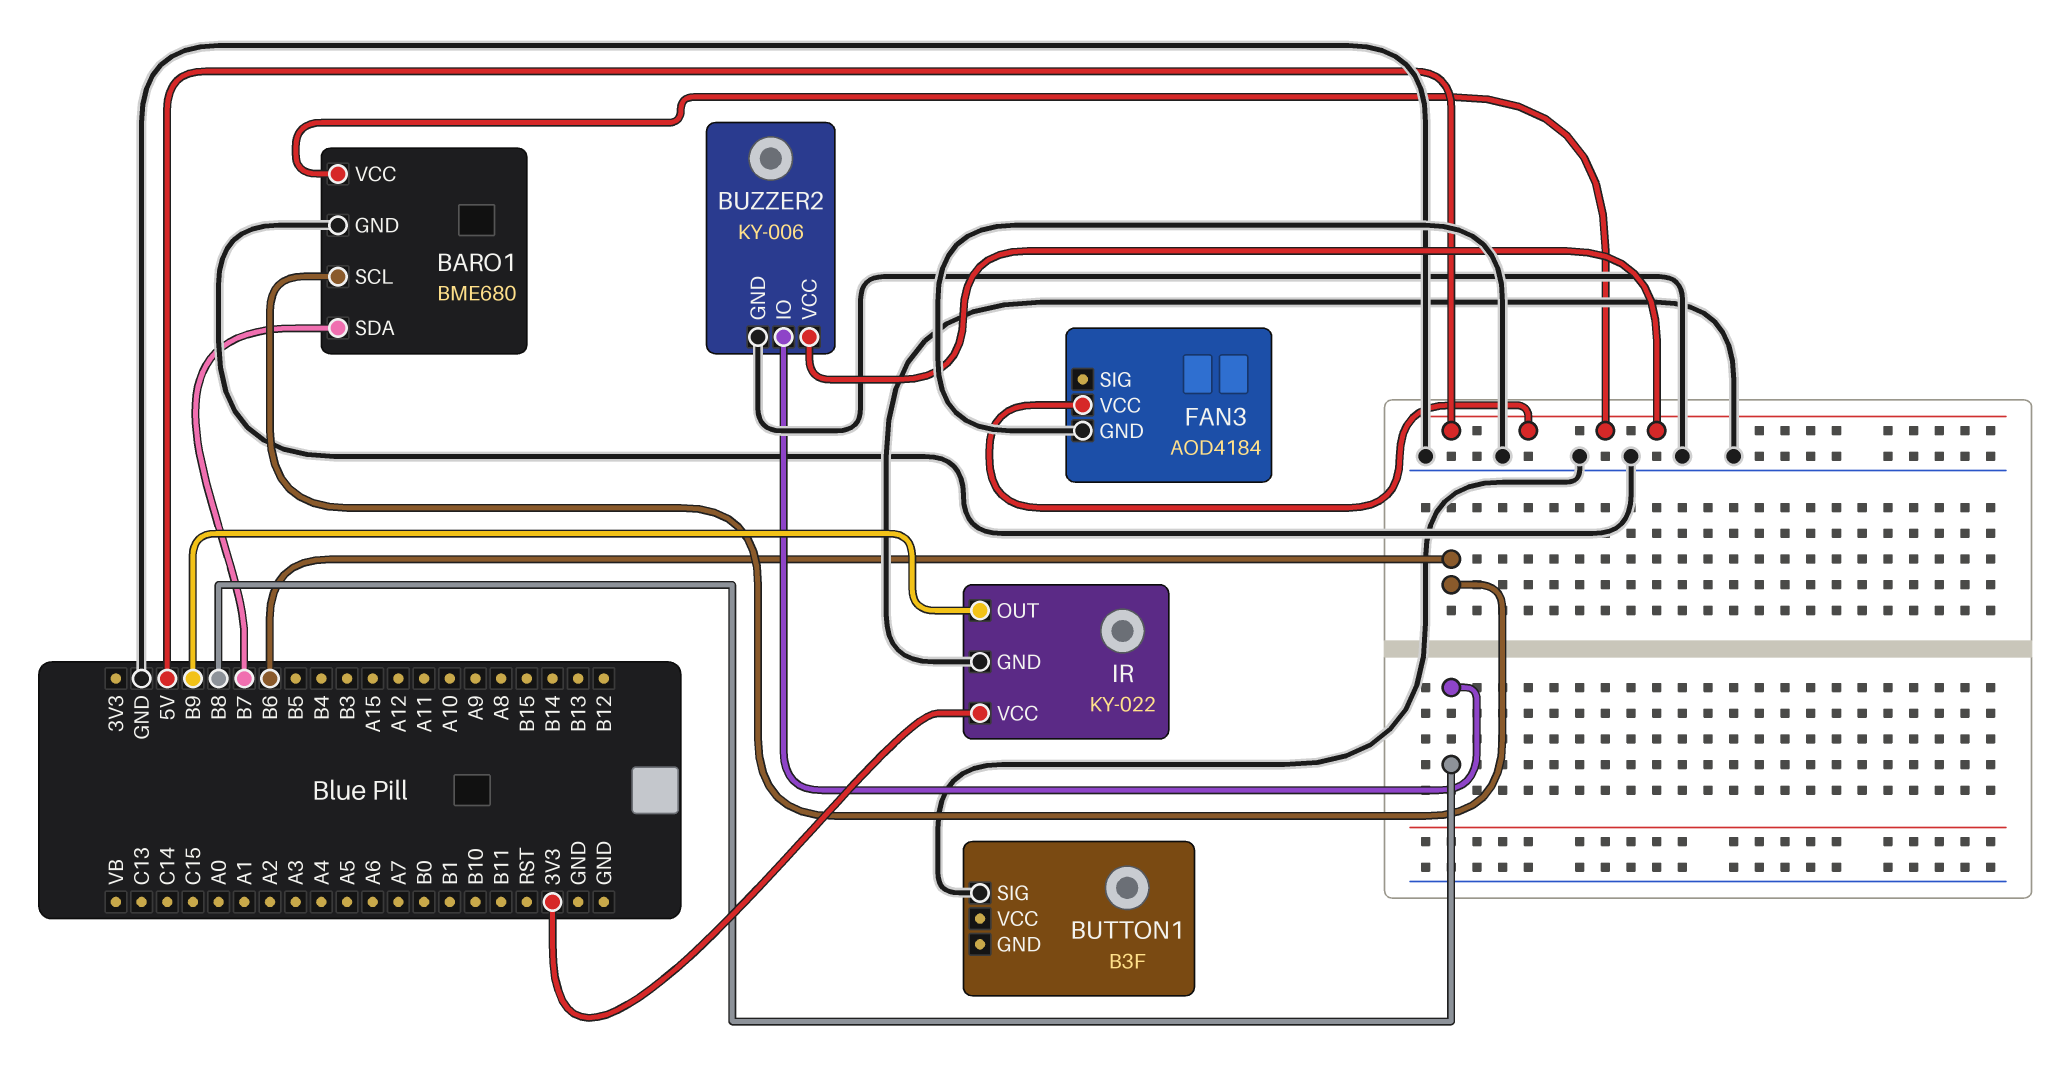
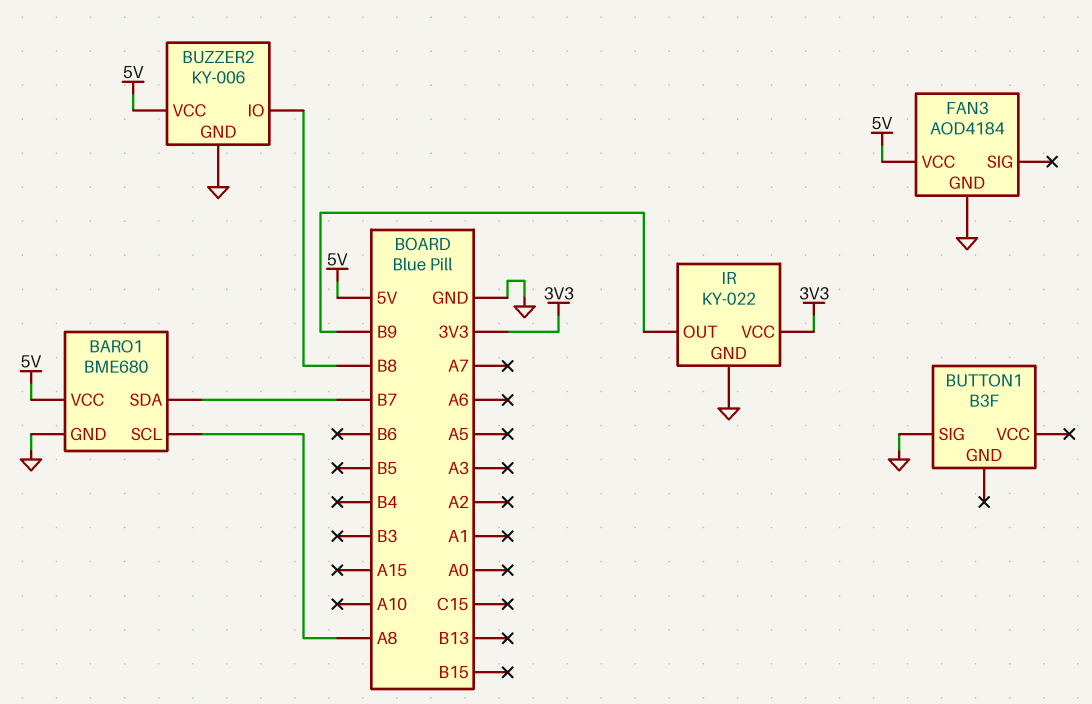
BARO1 pin SCL: B6 -> A8

